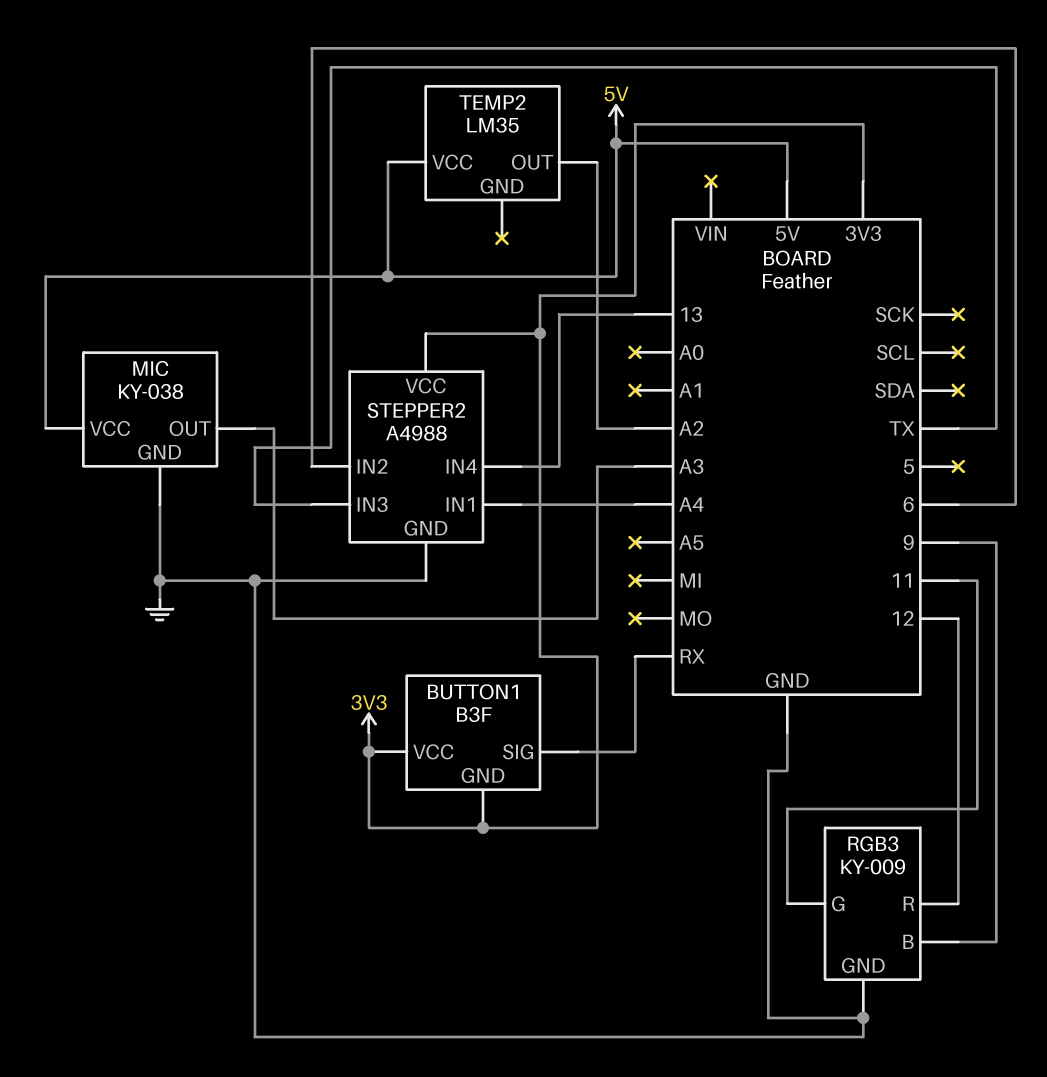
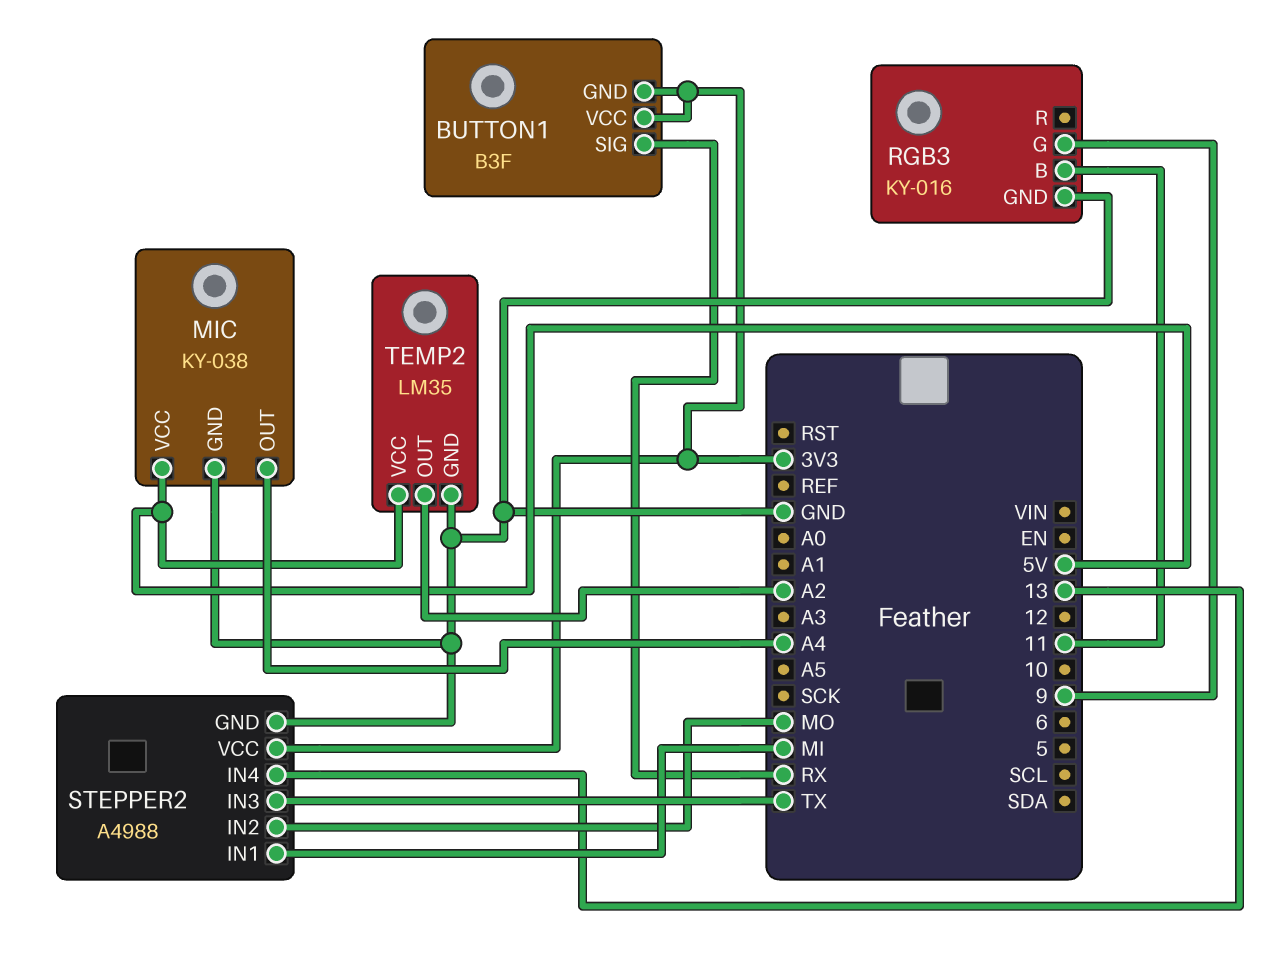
MIC pin OUT: A3 -> A4
RGB3: KY-009 -> KY-016
RGB3 pin B: 9 -> 11
RGB3 pin G: 11 -> 9
RGB3 pin R: 12 -> none
STEPPER2 pin IN1: A4 -> MI
STEPPER2 pin IN2: 6 -> MO
TEMP2 pin GND: none -> GND

